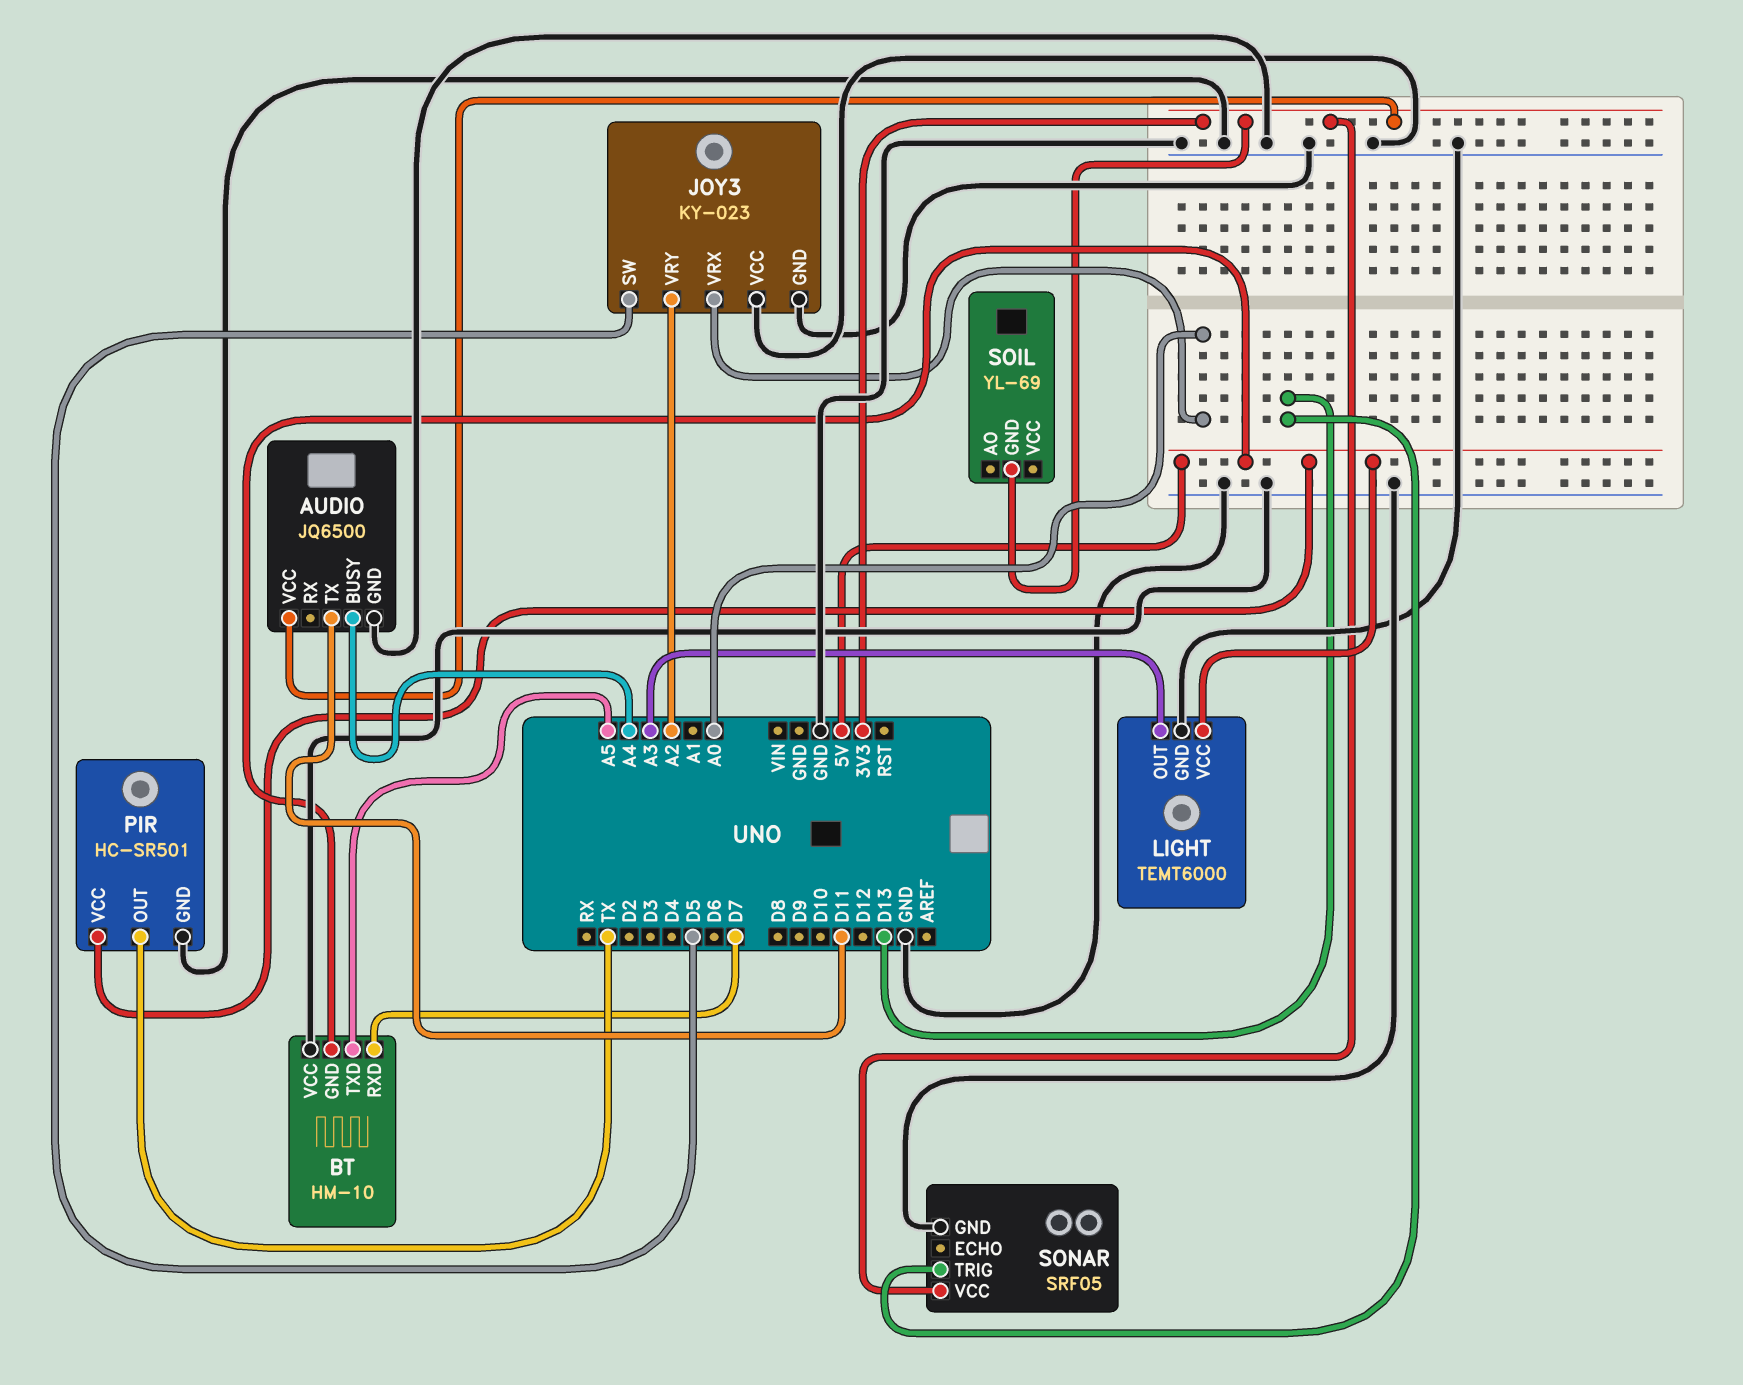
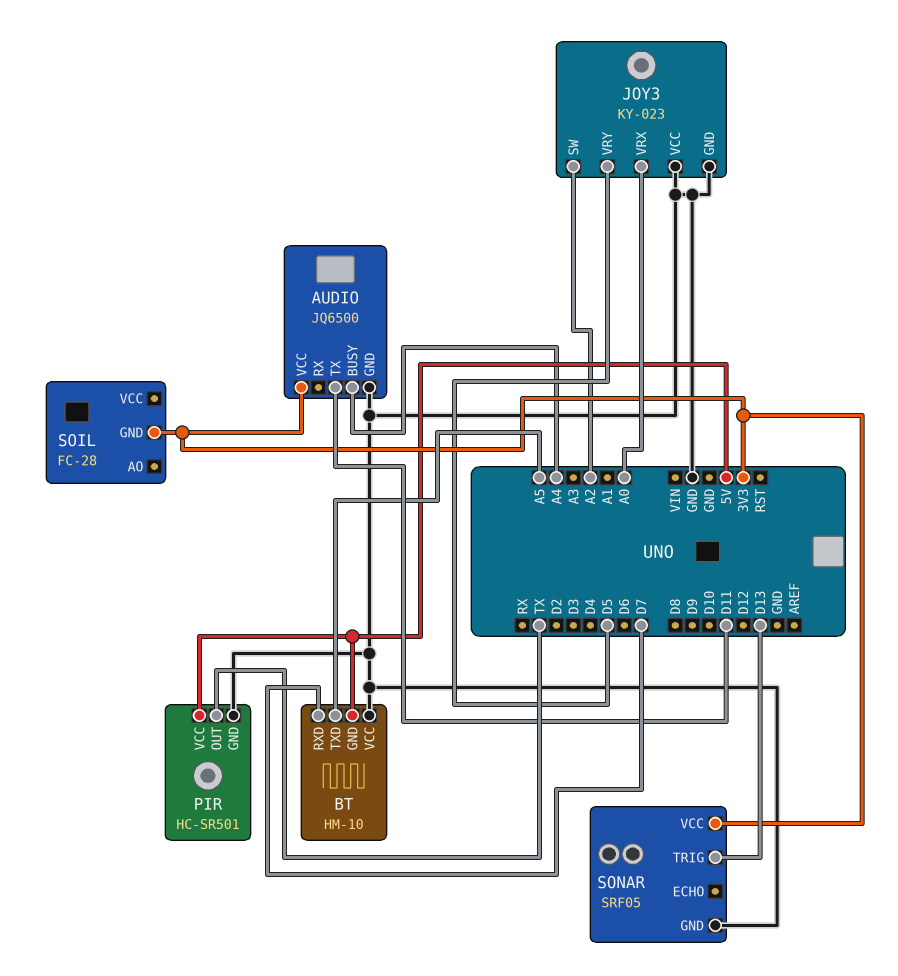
JOY3 pin SW: D5 -> A2
JOY3 pin VRY: A2 -> D5
LIGHT: TEMT6000 -> none
LIGHT pin GND: GND -> none
LIGHT pin OUT: A3 -> none
LIGHT pin VCC: 5V -> none
SOIL: YL-69 -> FC-28

